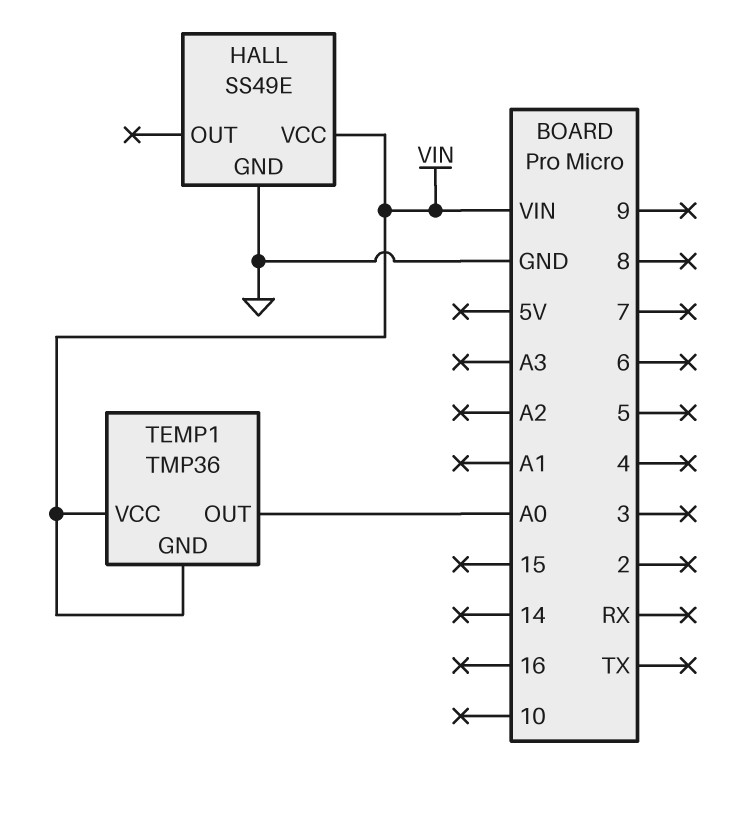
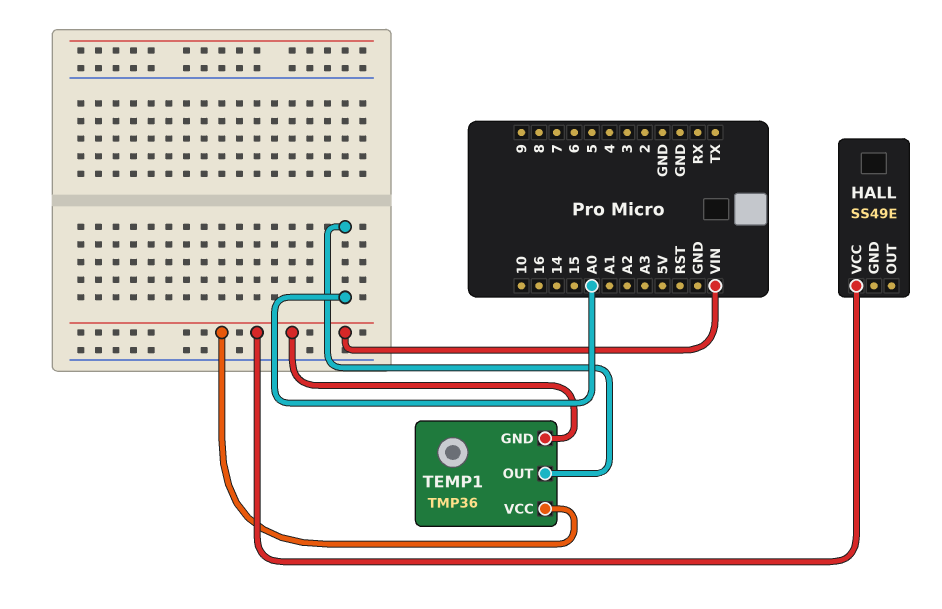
HALL pin GND: GND -> none

